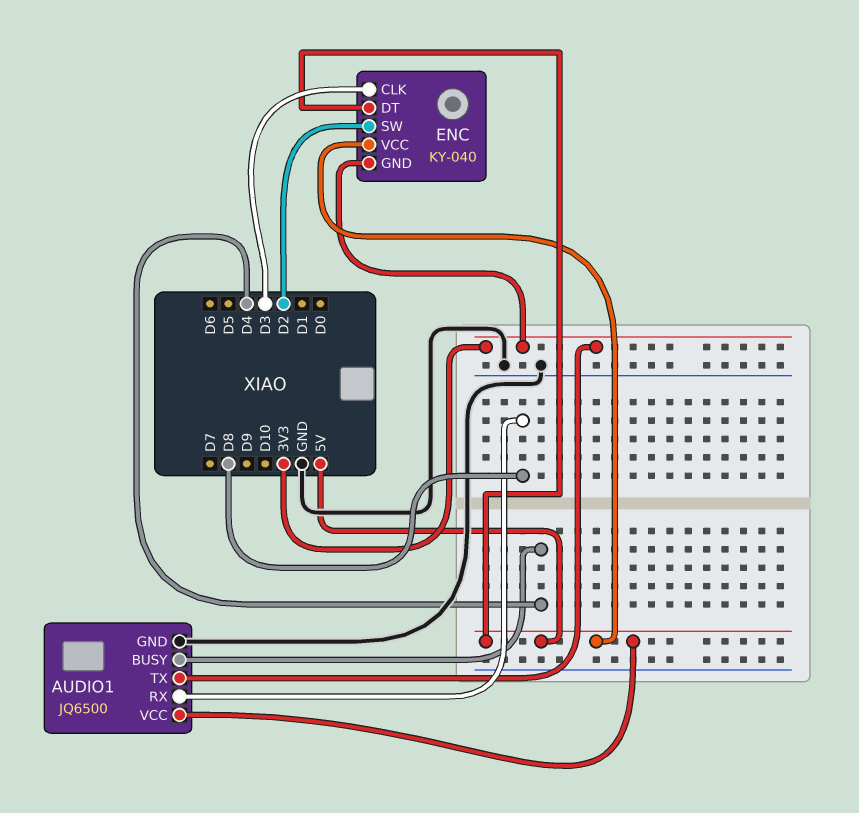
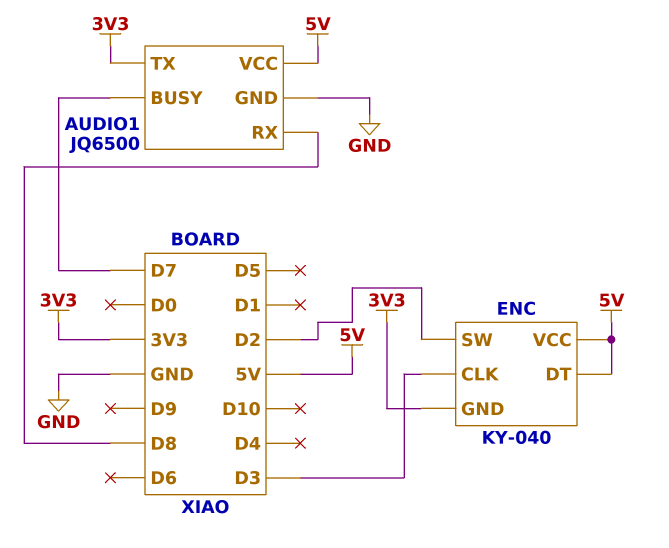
AUDIO1 pin BUSY: D4 -> D7

